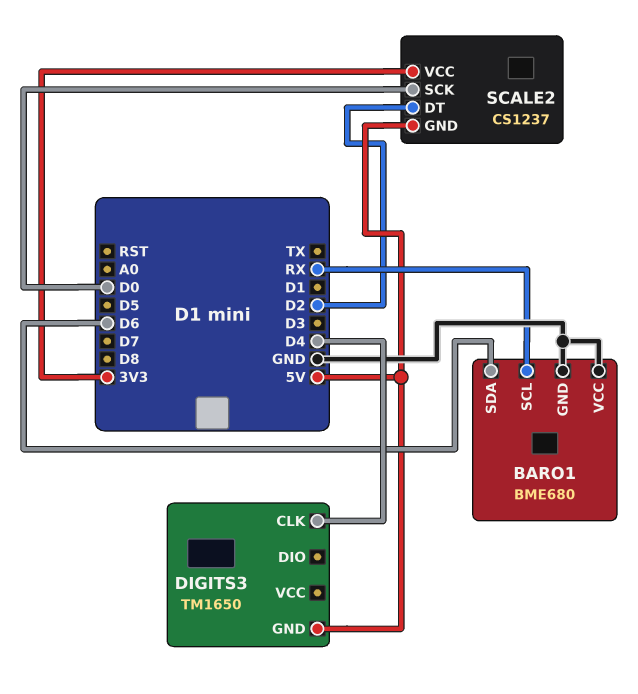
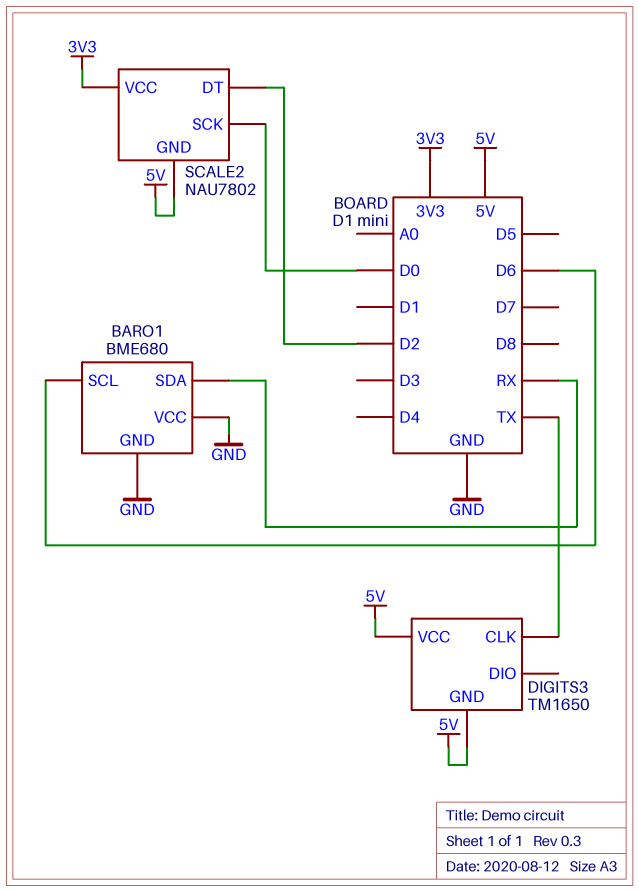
BARO1 pin SCL: RX -> D6
BARO1 pin SDA: D6 -> RX
DIGITS3 pin CLK: D4 -> TX
DIGITS3 pin VCC: none -> 5V
SCALE2: CS1237 -> NAU7802

